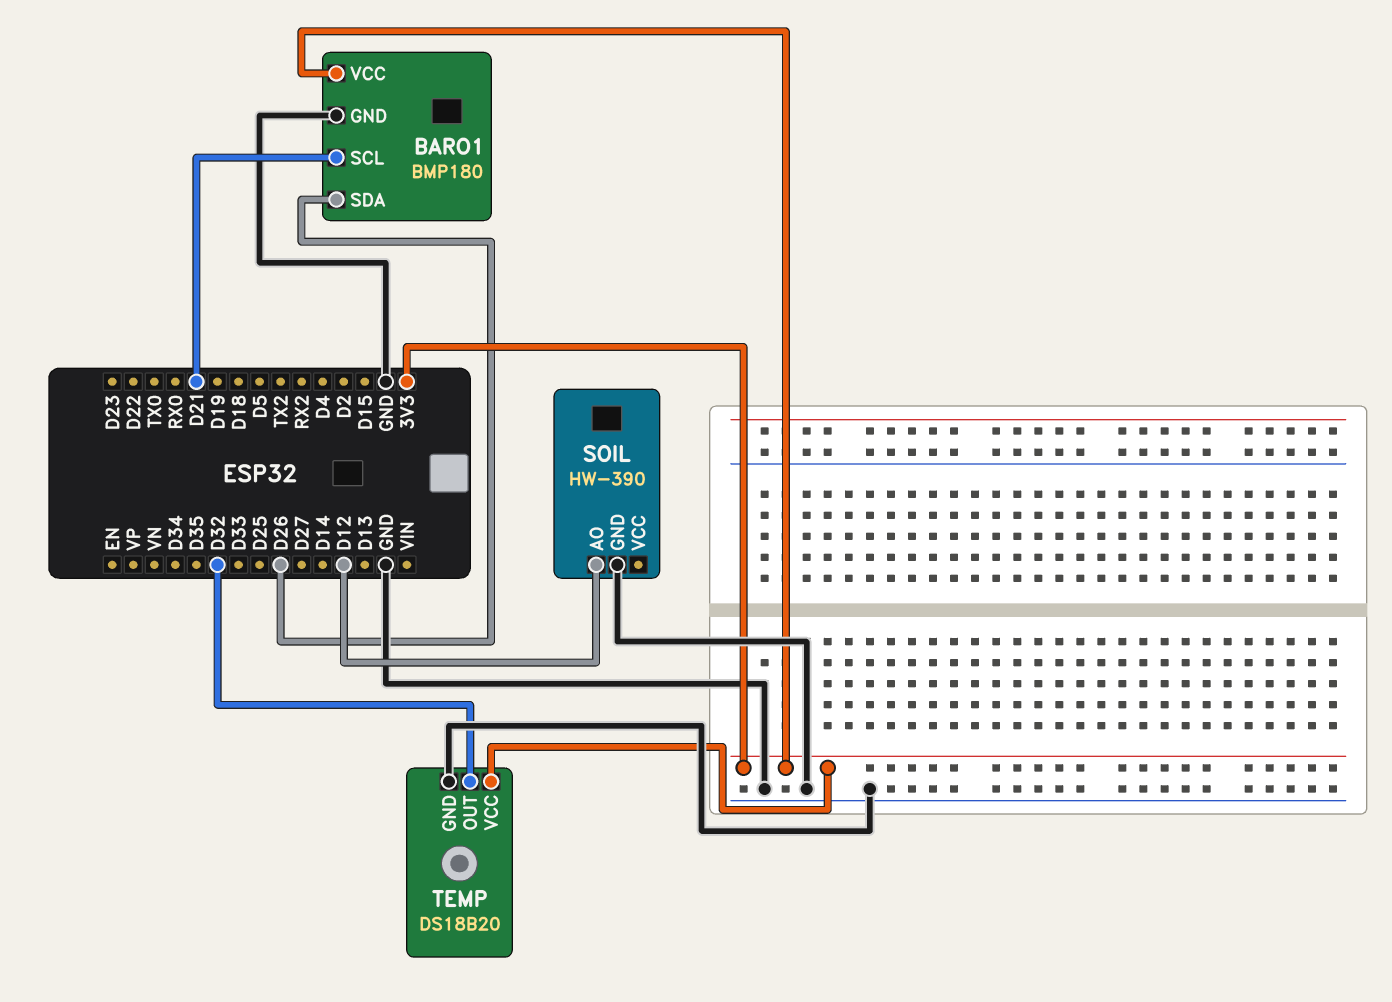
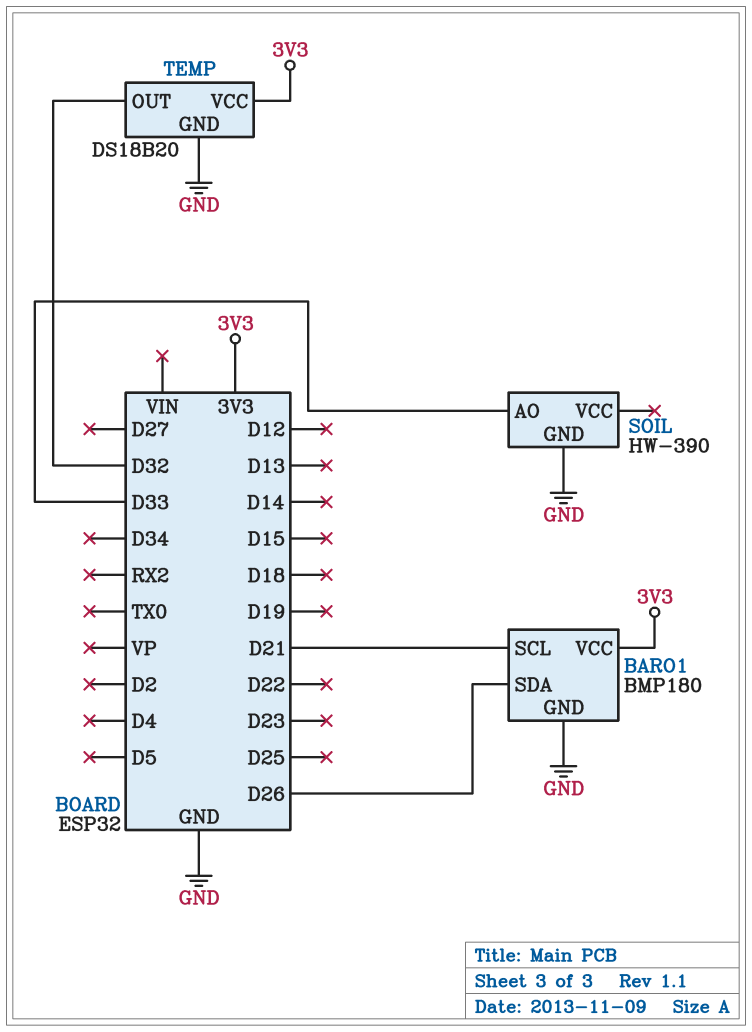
SOIL pin AO: D12 -> D33

